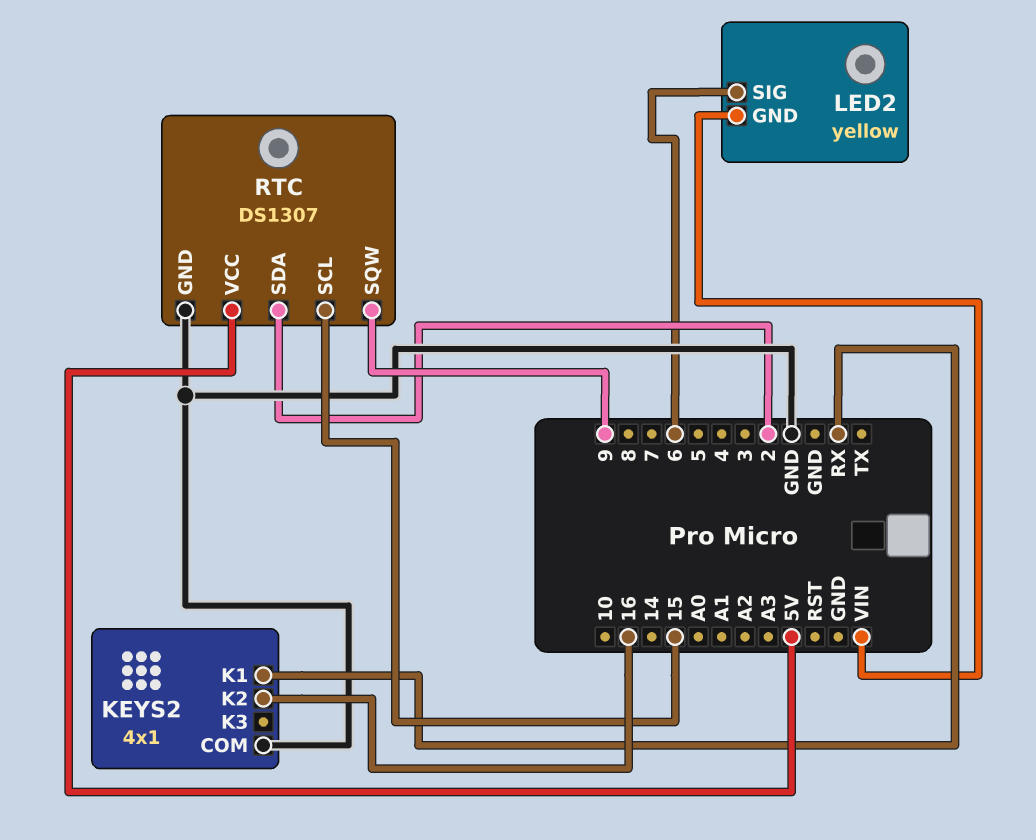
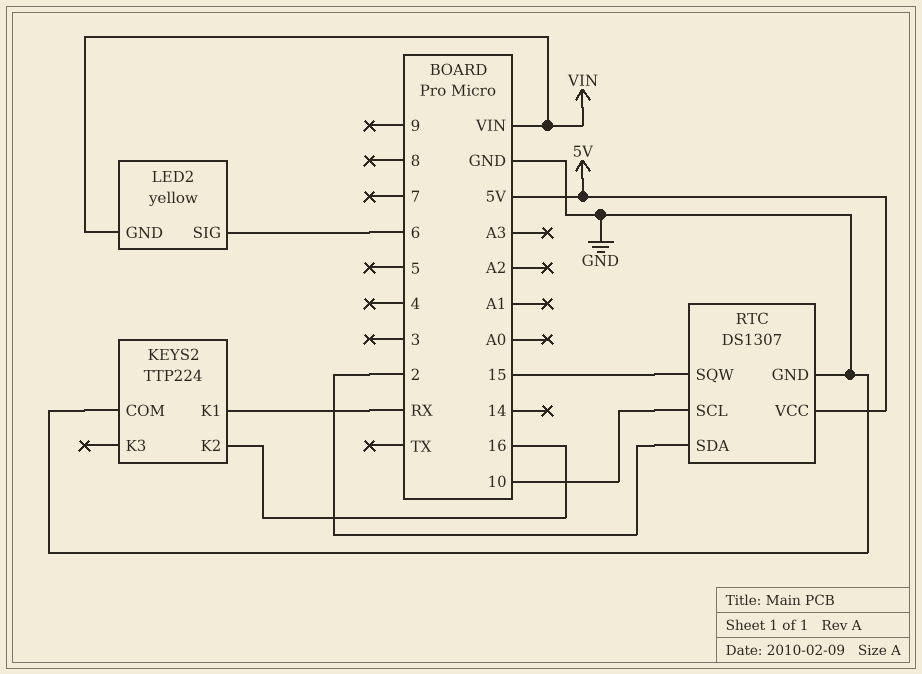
KEYS2: 4x1 -> TTP224
RTC pin SCL: 15 -> 10
RTC pin SQW: 9 -> 15

